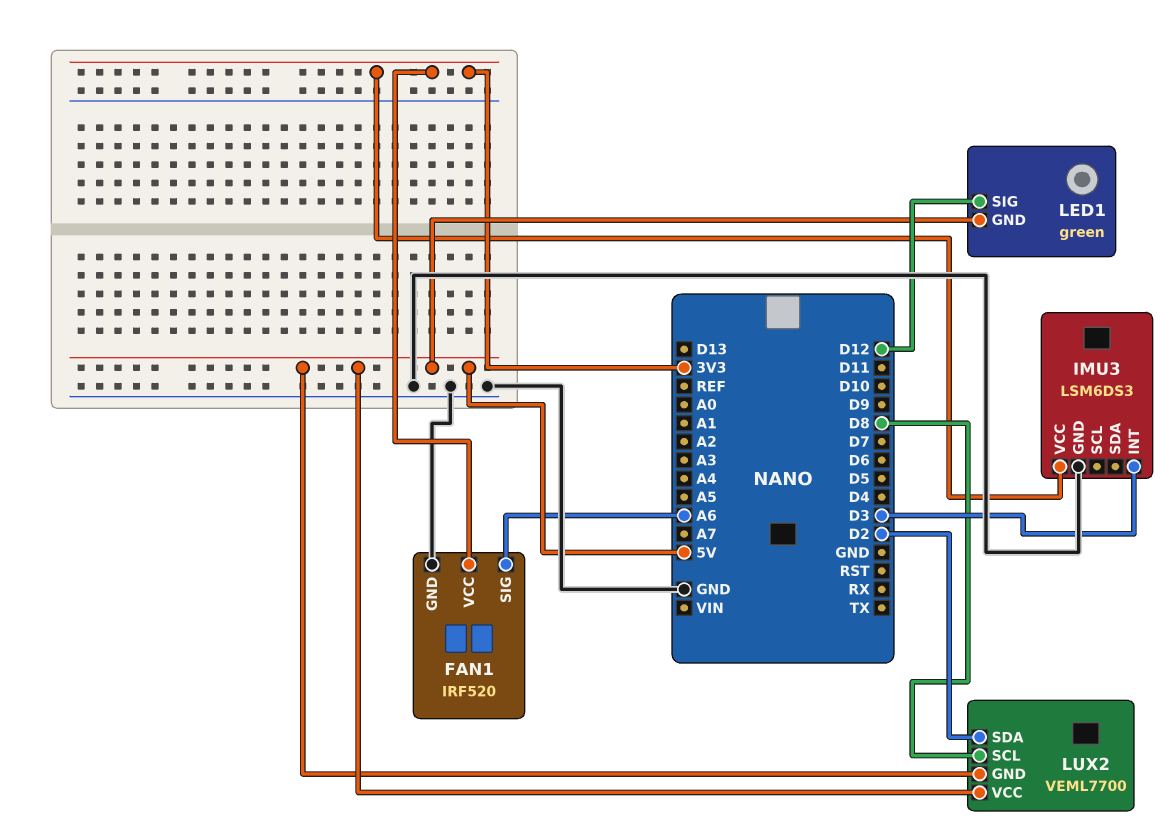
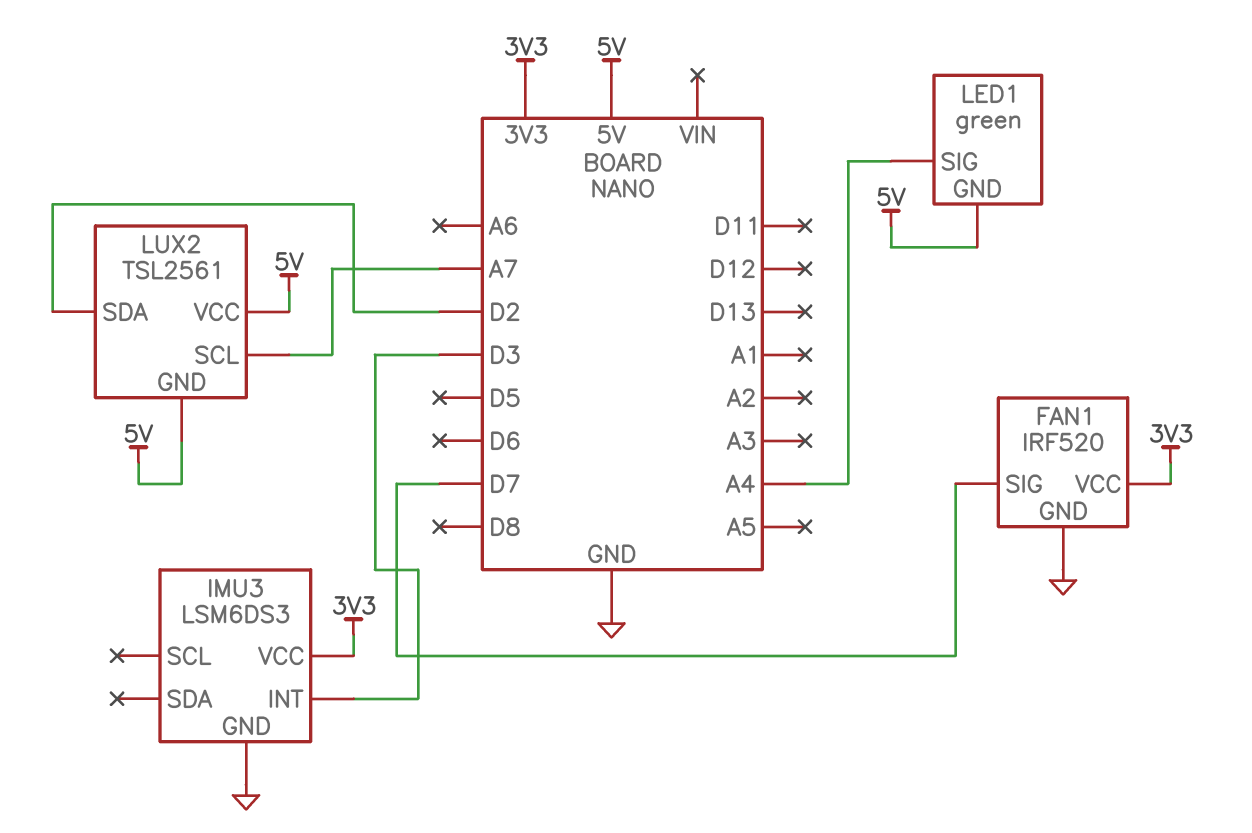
FAN1 pin SIG: A6 -> D7
LED1 pin SIG: D12 -> A4
LUX2: VEML7700 -> TSL2561
LUX2 pin SCL: D8 -> A7

